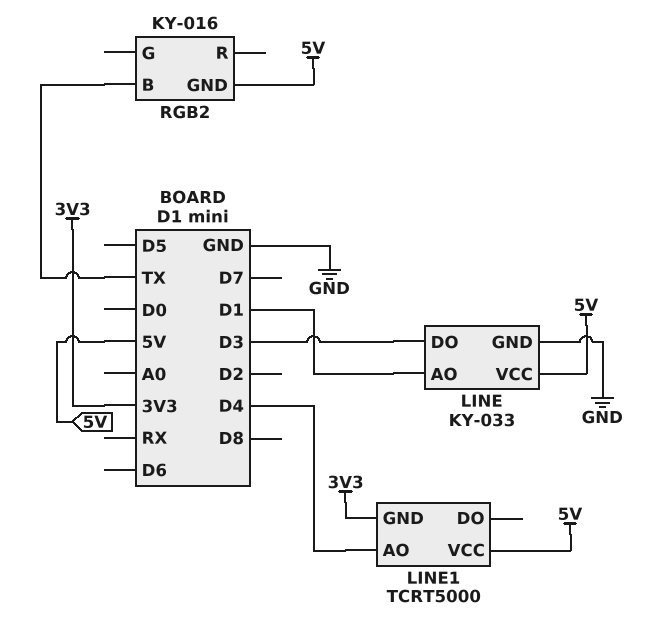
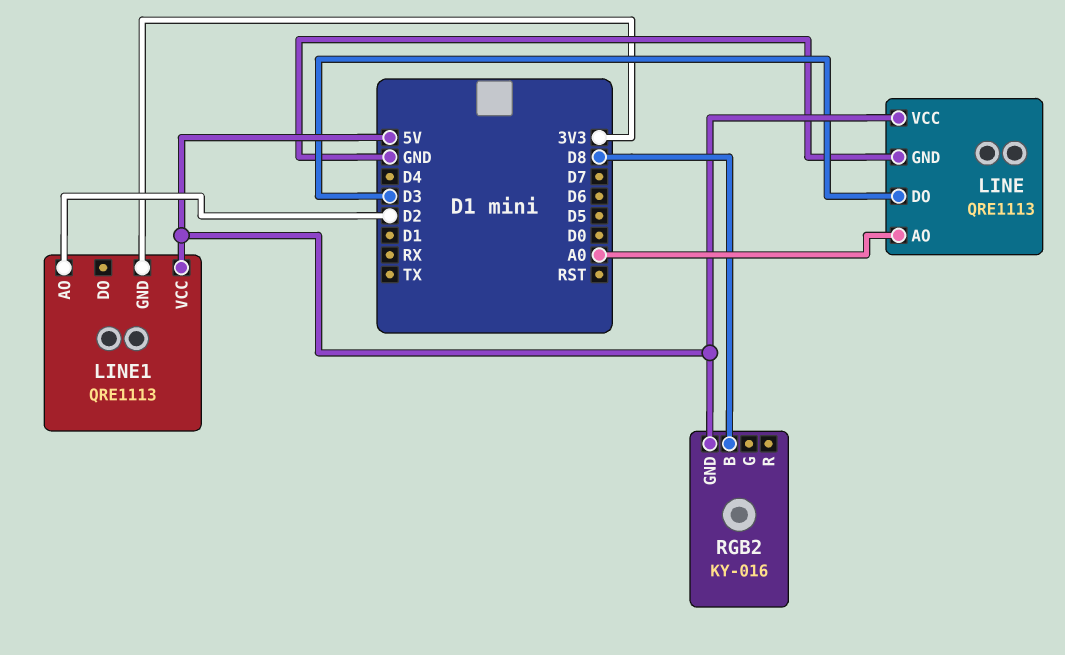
LINE: KY-033 -> QRE1113
LINE pin AO: D1 -> A0
LINE1: TCRT5000 -> QRE1113
LINE1 pin AO: D4 -> D2
RGB2 pin B: TX -> D8

